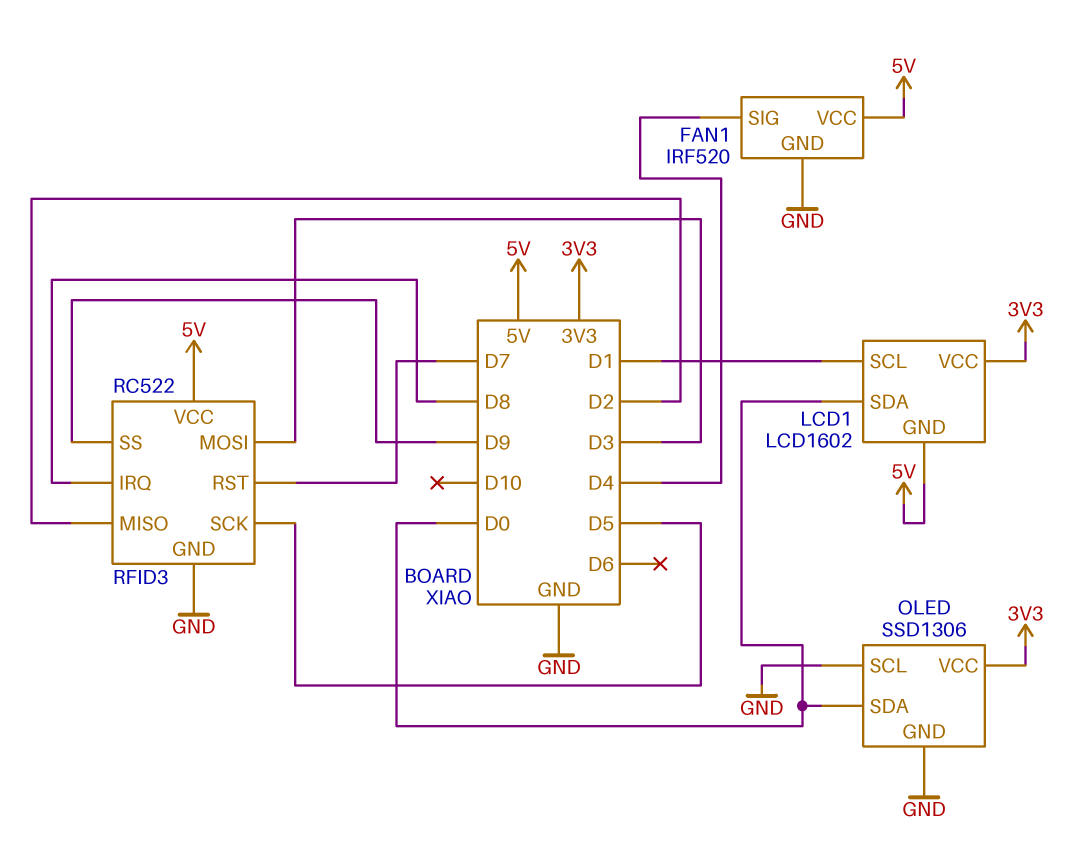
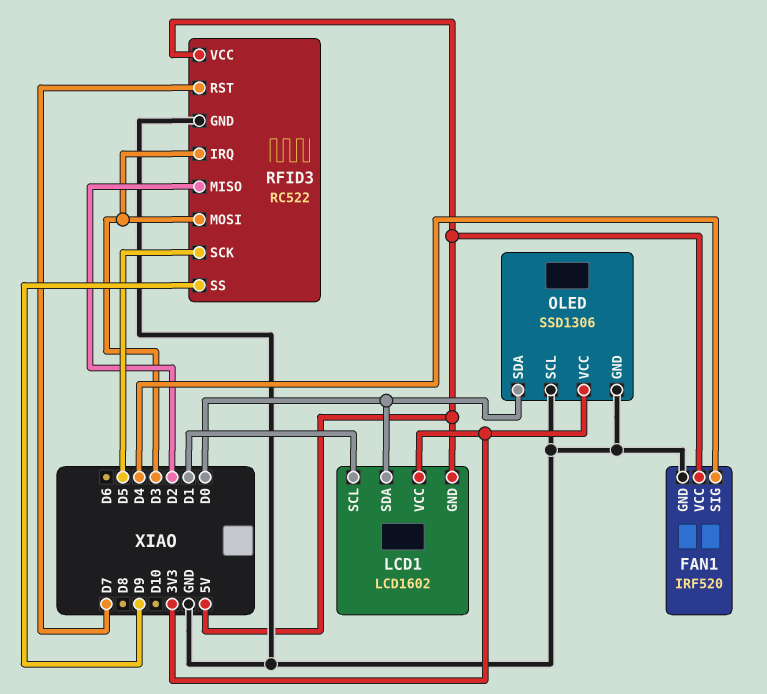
RFID3 pin IRQ: D8 -> D3

